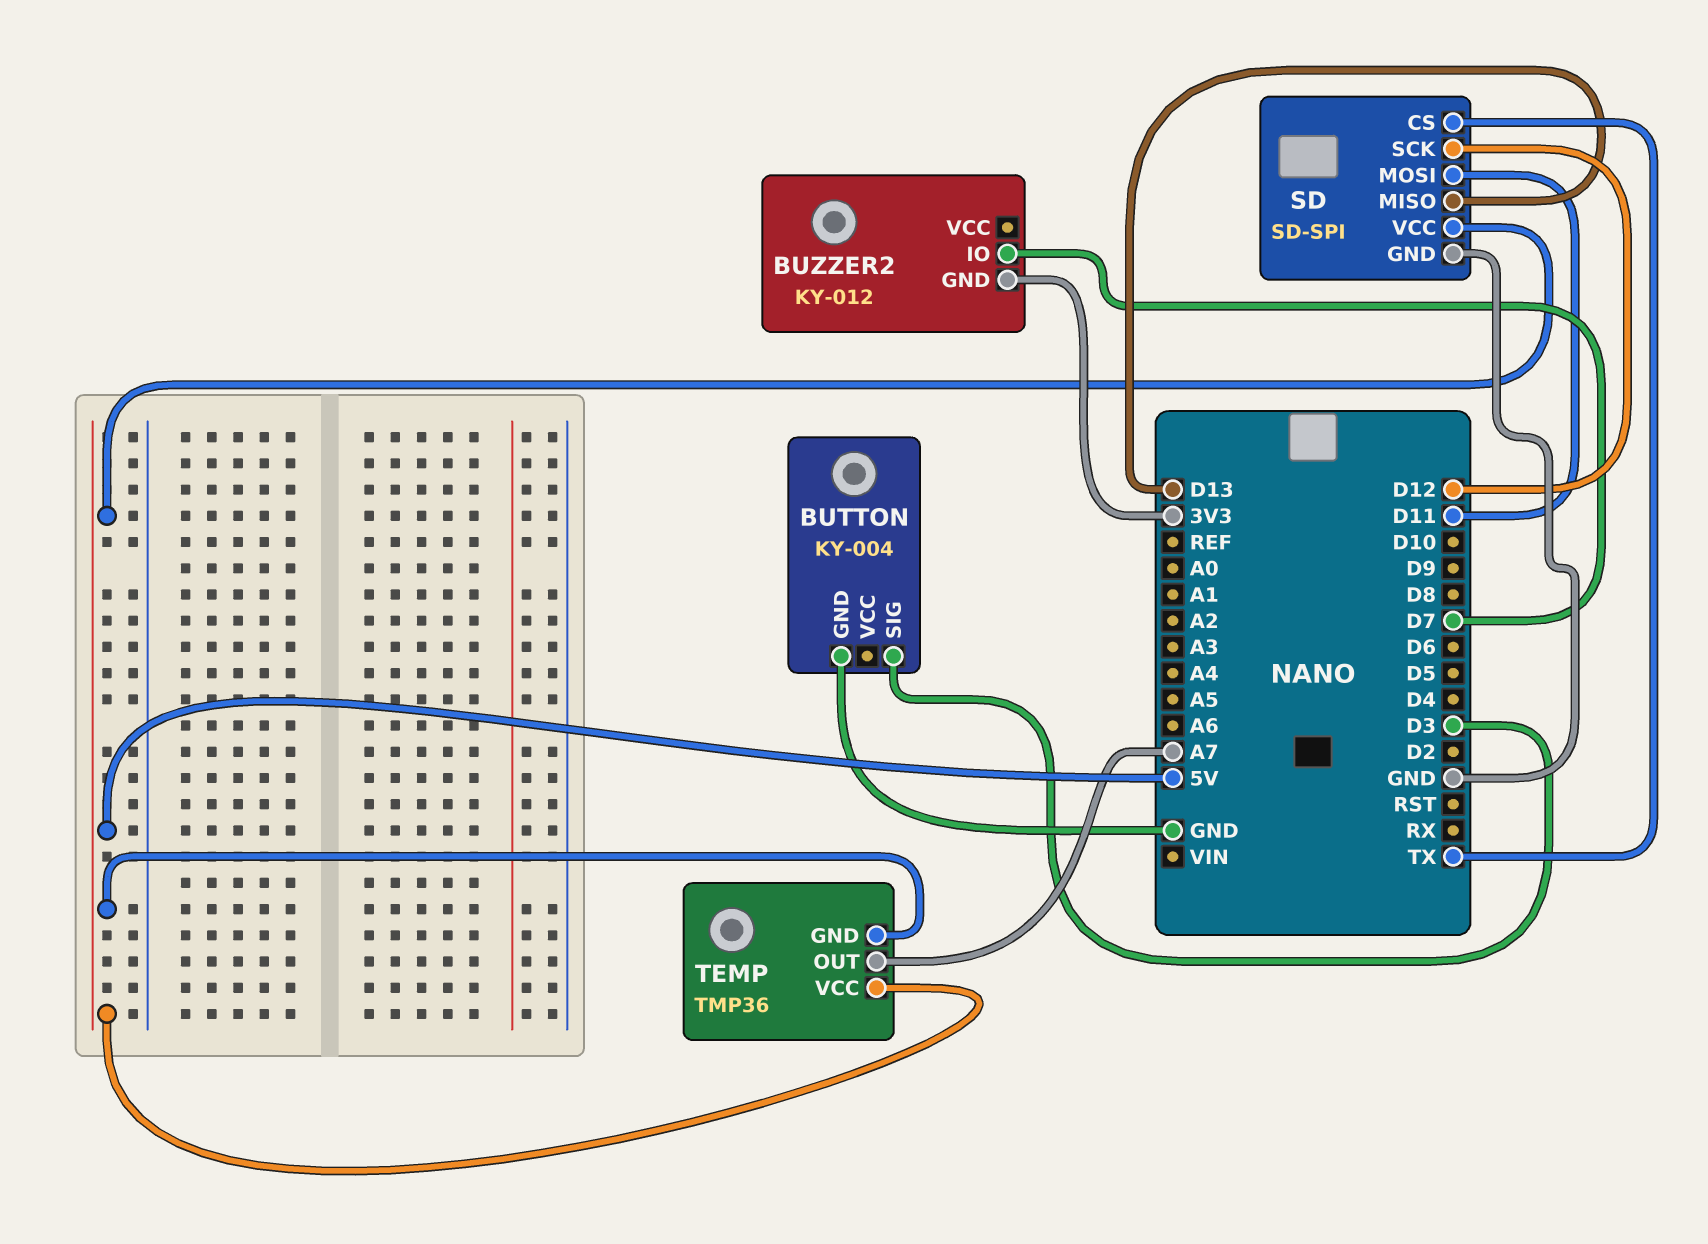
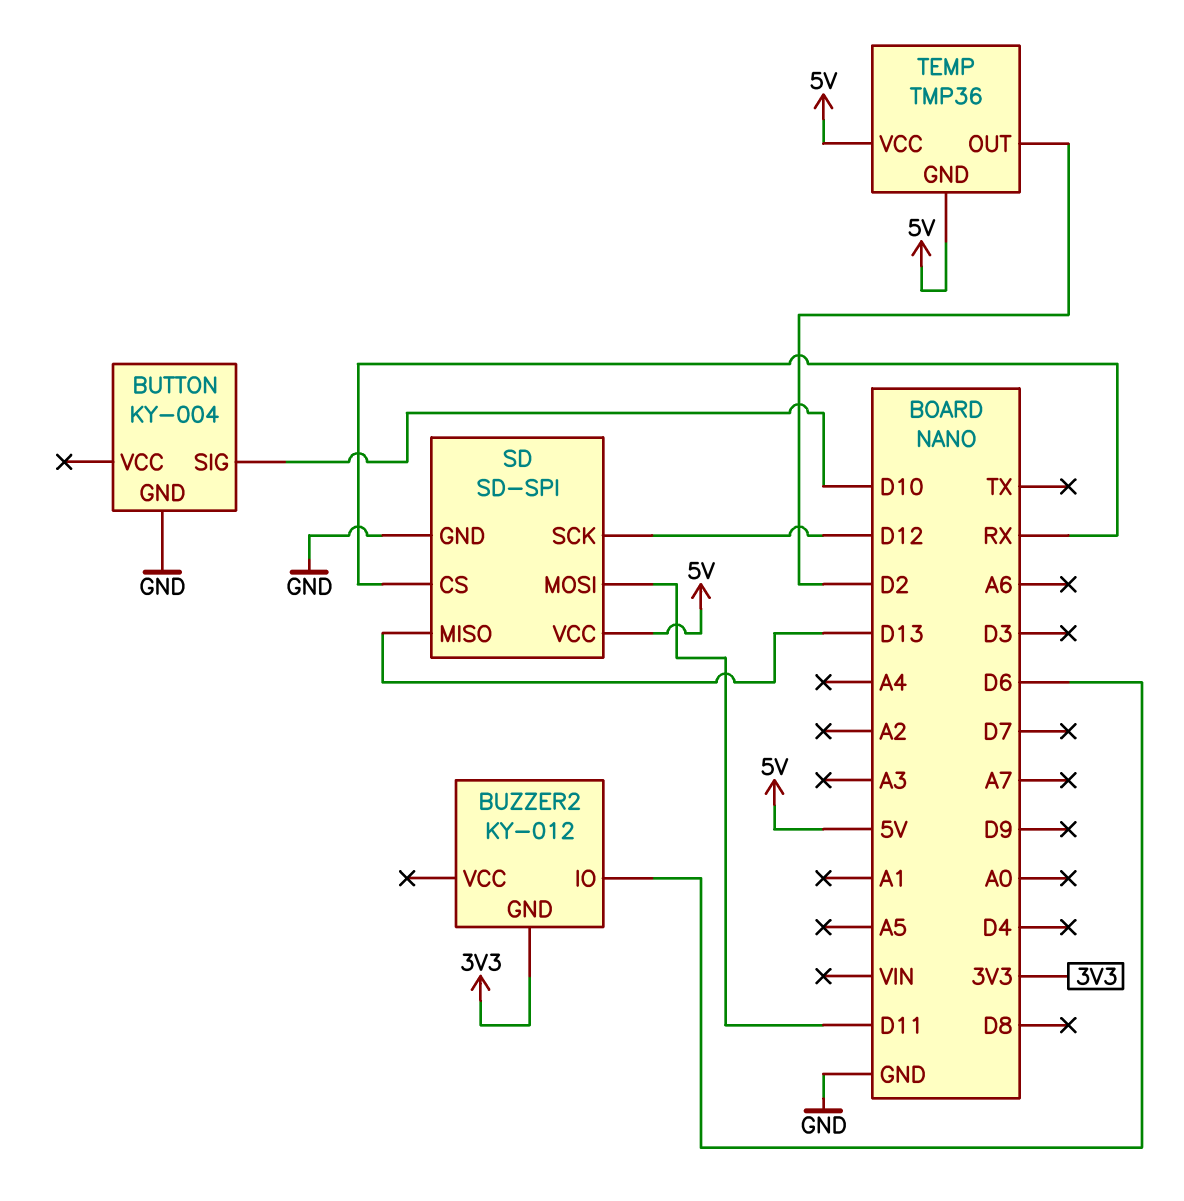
BUTTON pin SIG: D3 -> D10
BUZZER2 pin IO: D7 -> D6
SD pin CS: TX -> RX
TEMP pin OUT: A7 -> D2

